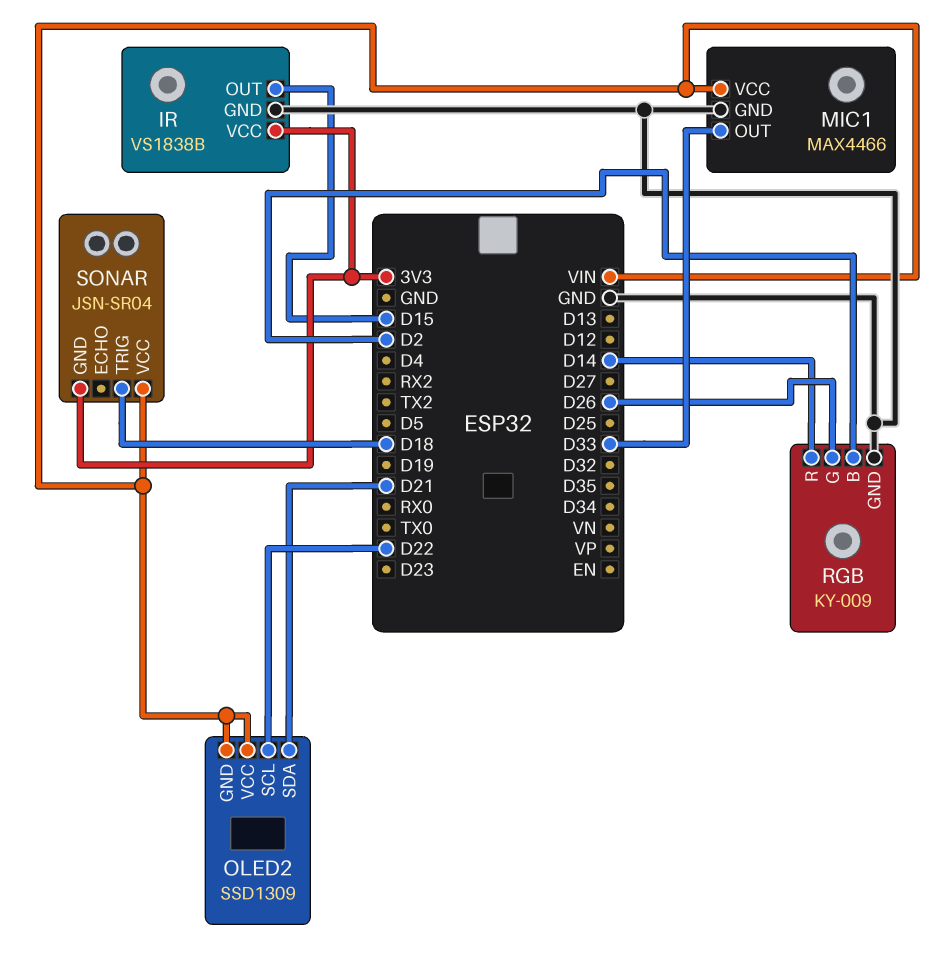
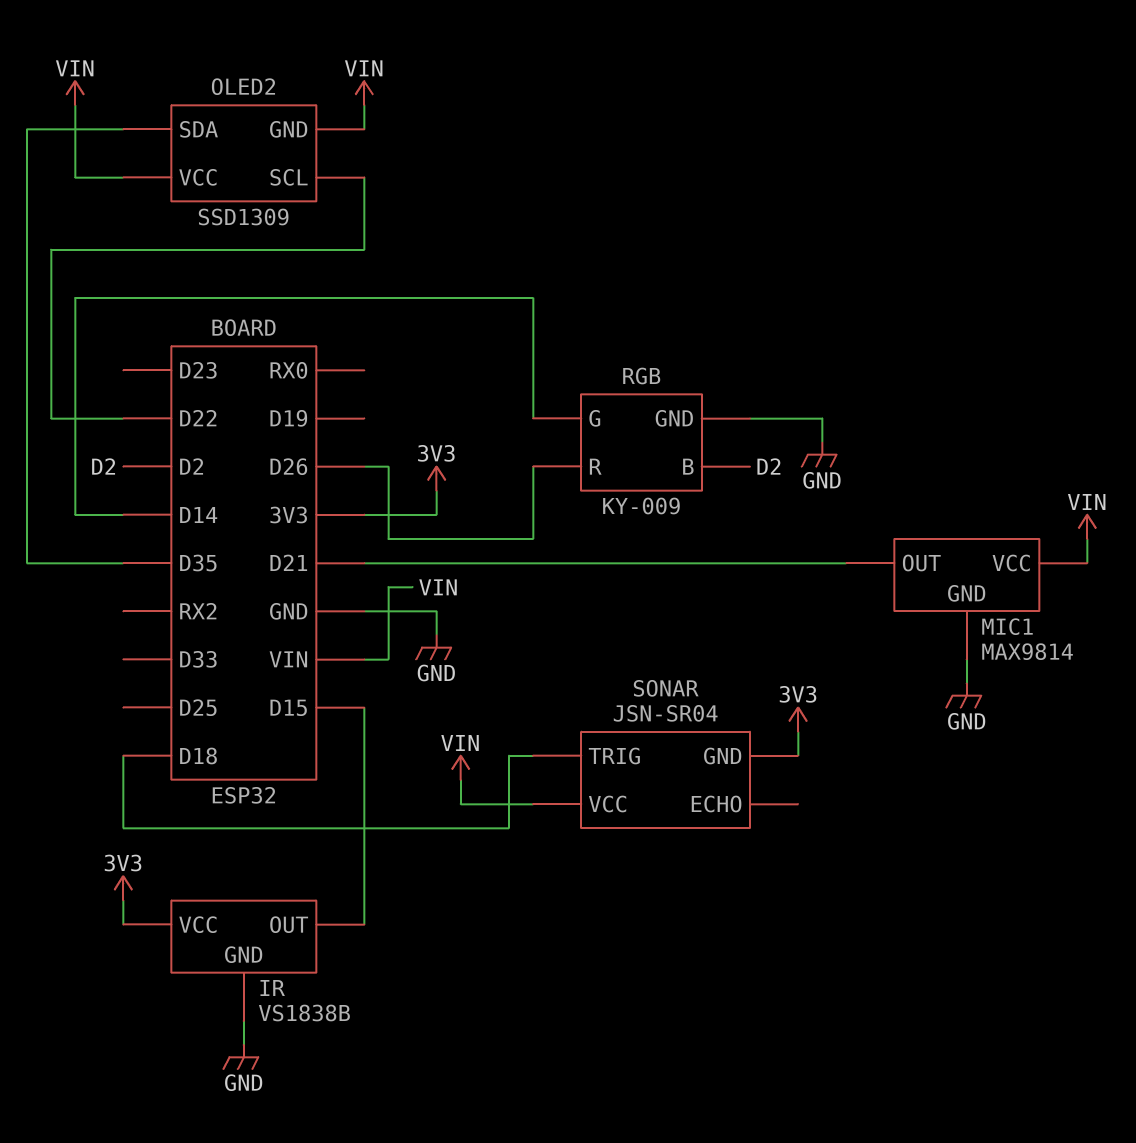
MIC1: MAX4466 -> MAX9814
MIC1 pin OUT: D33 -> D21
OLED2 pin SDA: D21 -> D35
RGB pin G: D26 -> D14
RGB pin R: D14 -> D26

